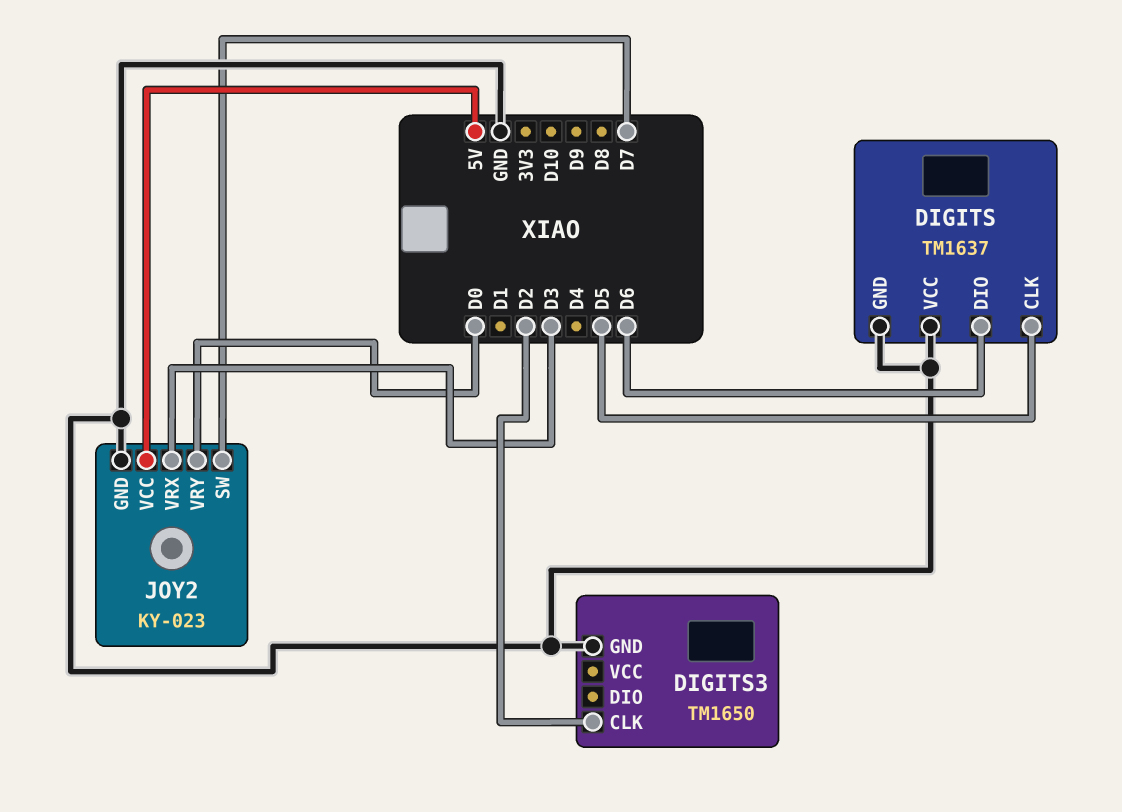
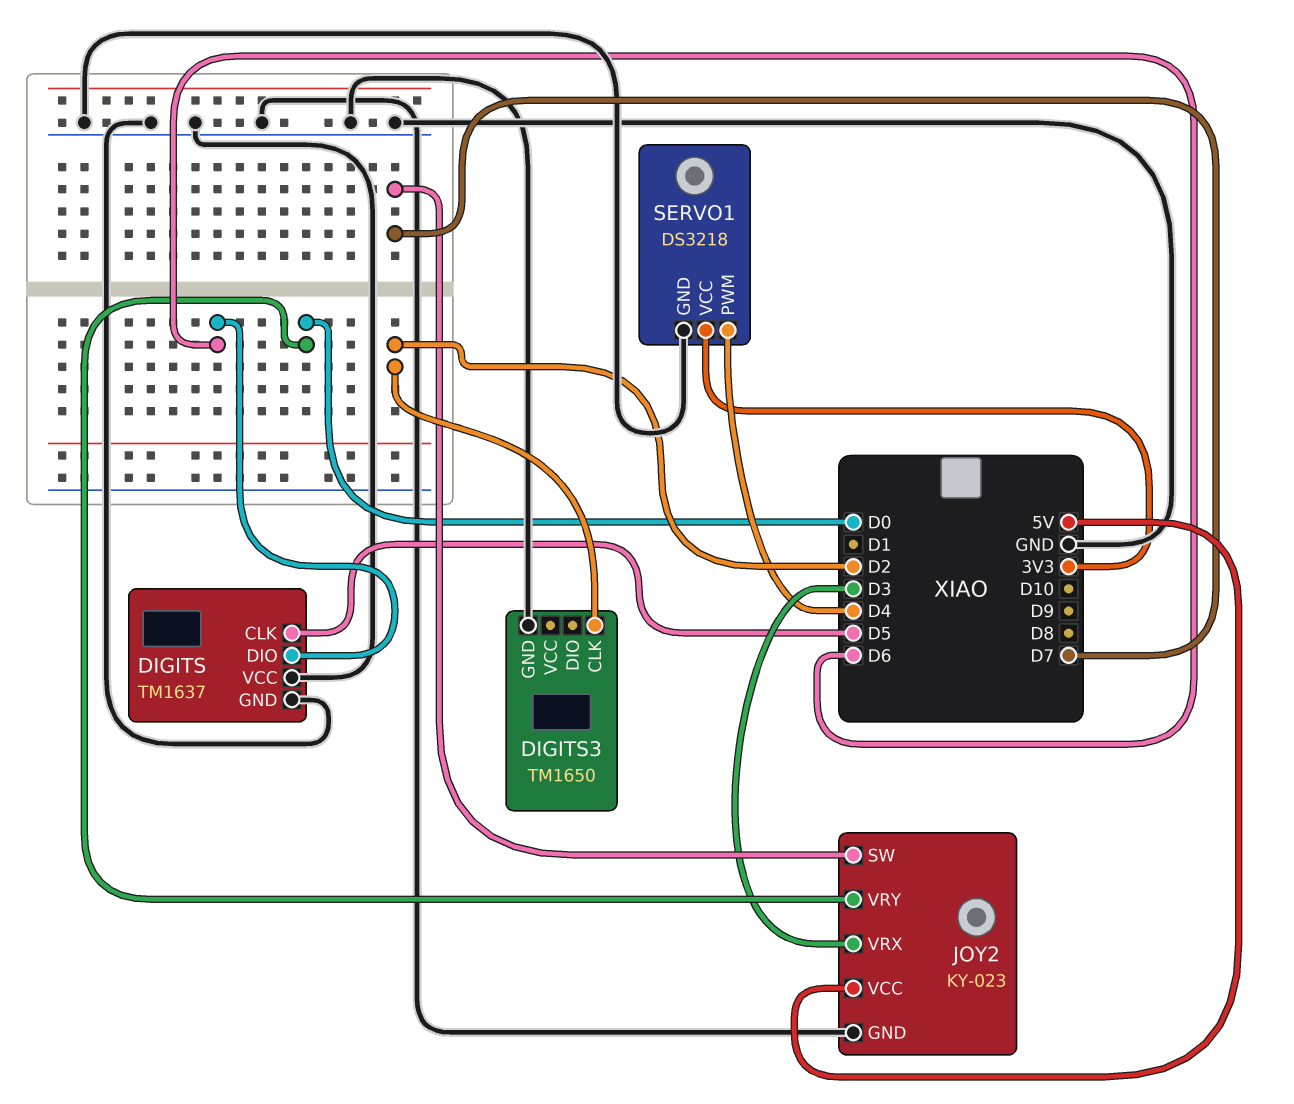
SERVO1: none -> DS3218
SERVO1 pin GND: none -> GND
SERVO1 pin PWM: none -> D4
SERVO1 pin VCC: none -> 3V3

